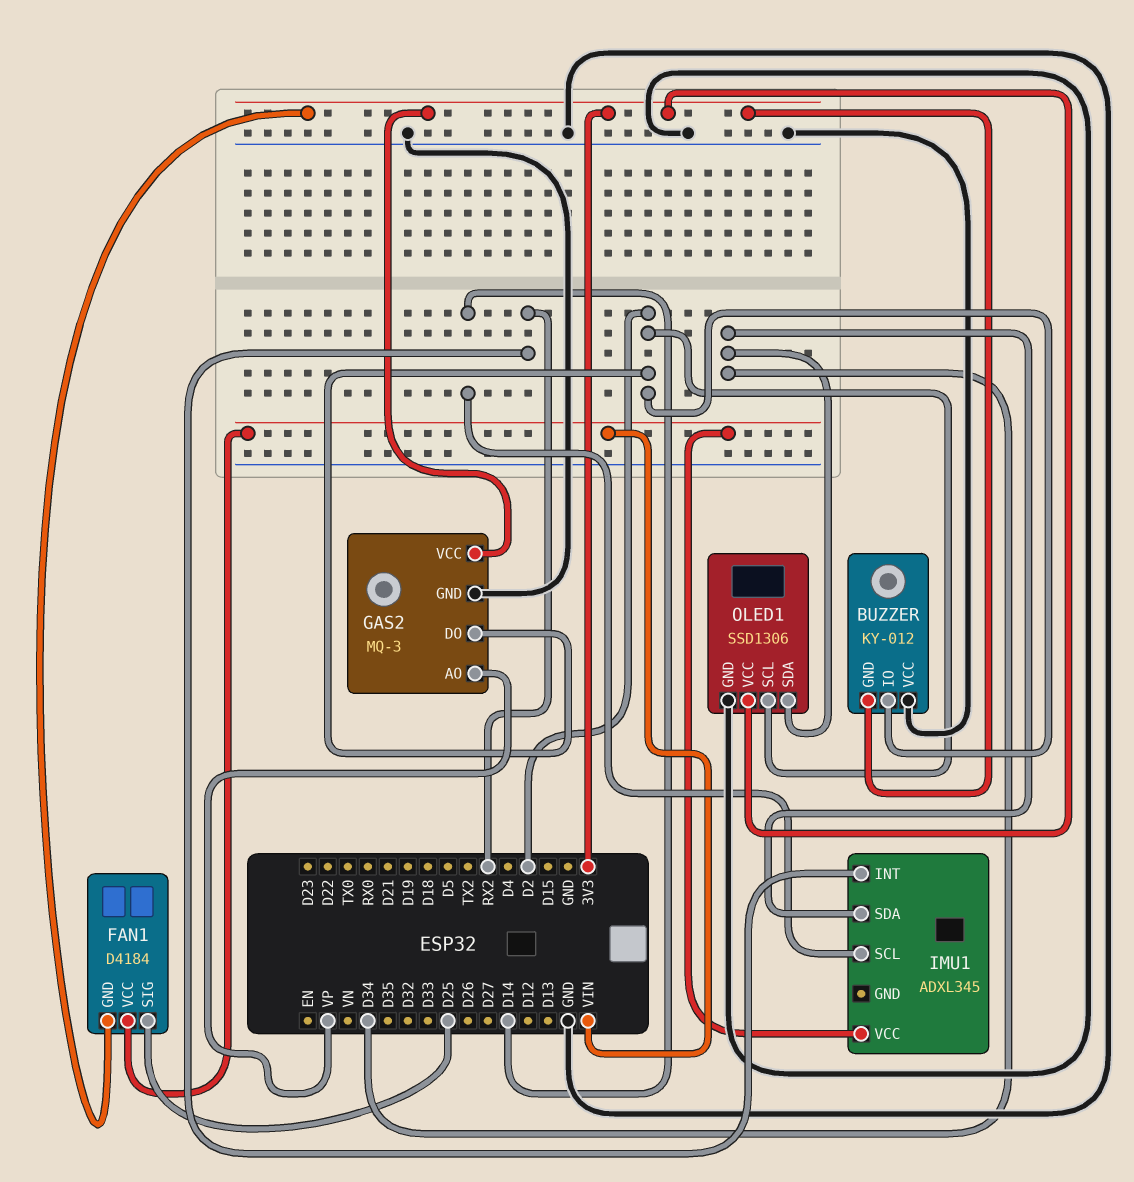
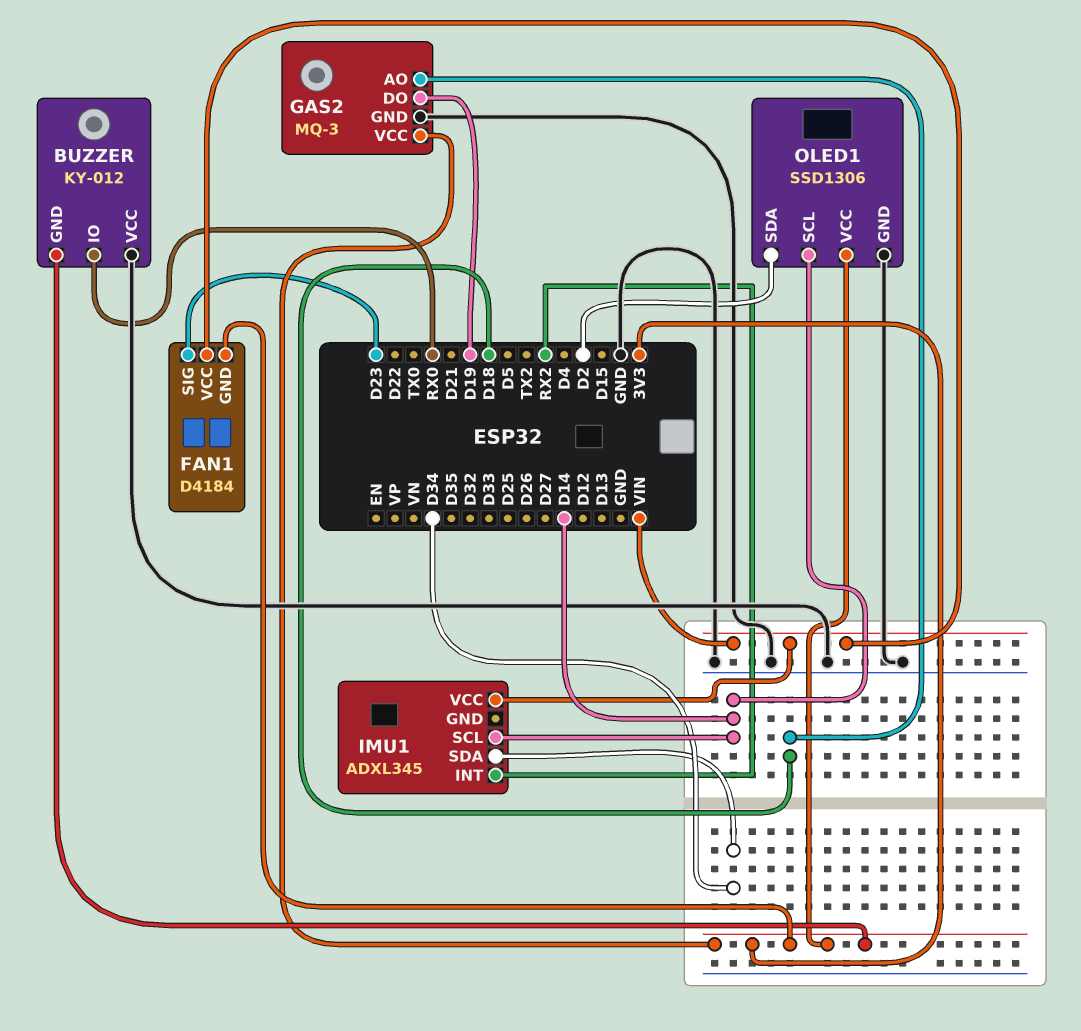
BUZZER pin IO: D2 -> RX0
FAN1 pin SIG: D25 -> D23
GAS2 pin AO: VP -> D18
GAS2 pin DO: D2 -> D19
OLED1 pin SCL: D2 -> D14
OLED1 pin SDA: D34 -> D2

